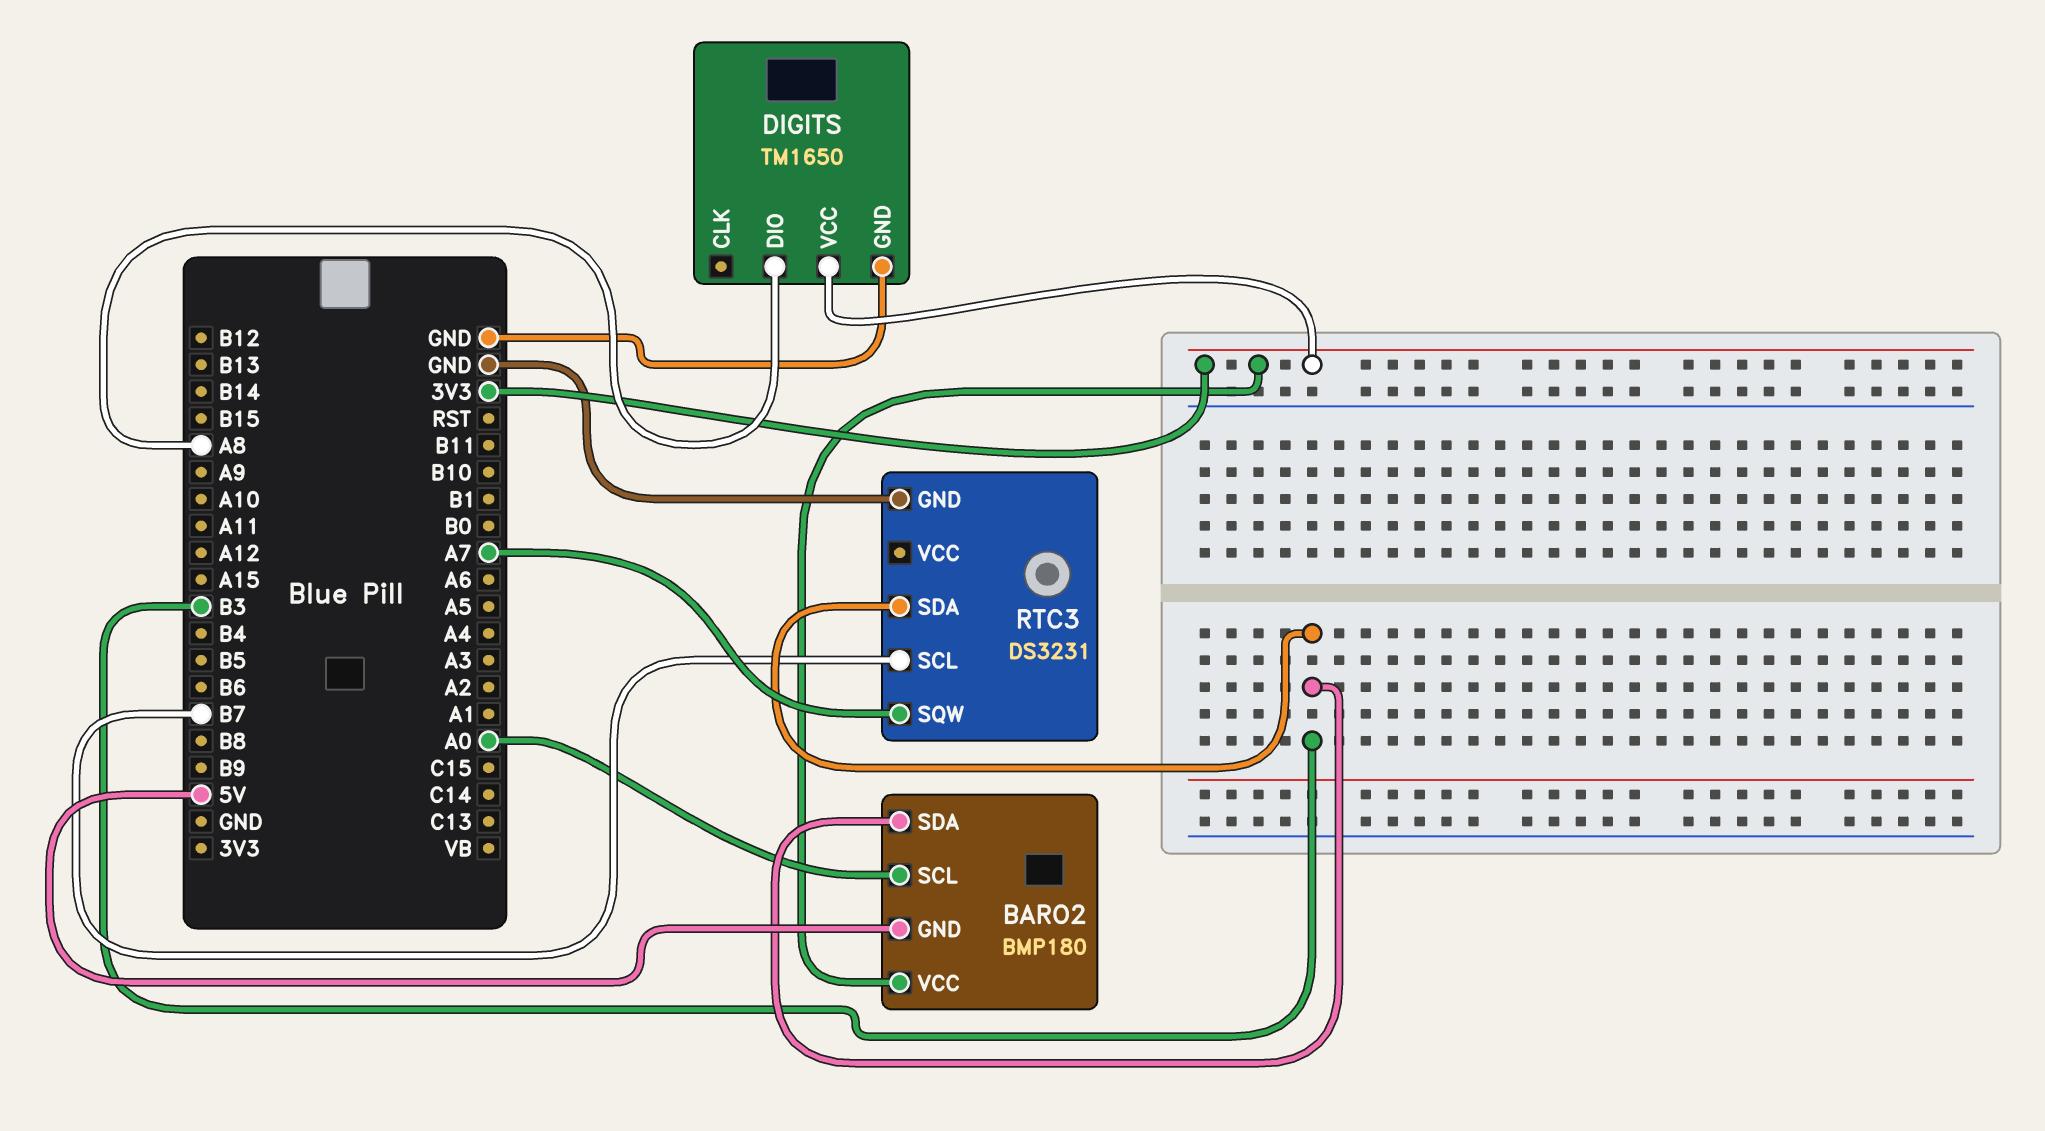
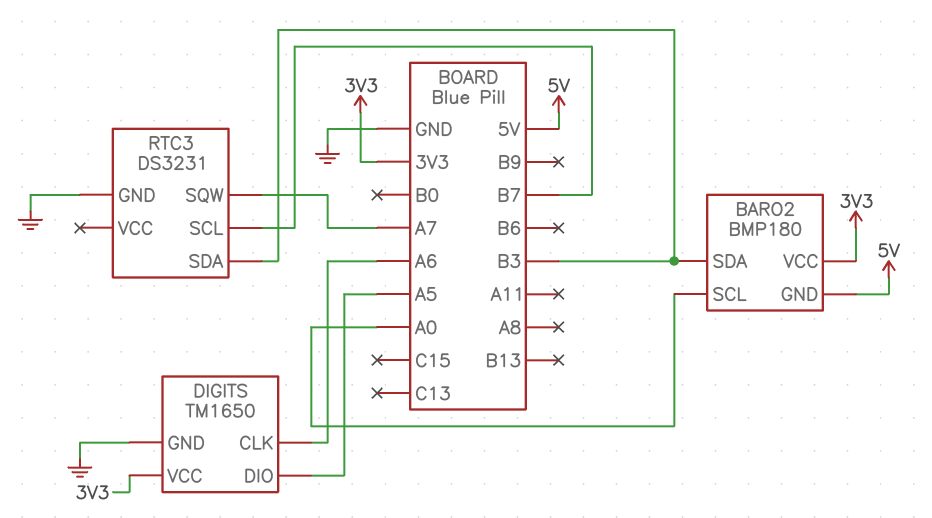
DIGITS pin CLK: none -> A6
DIGITS pin DIO: A8 -> A5

